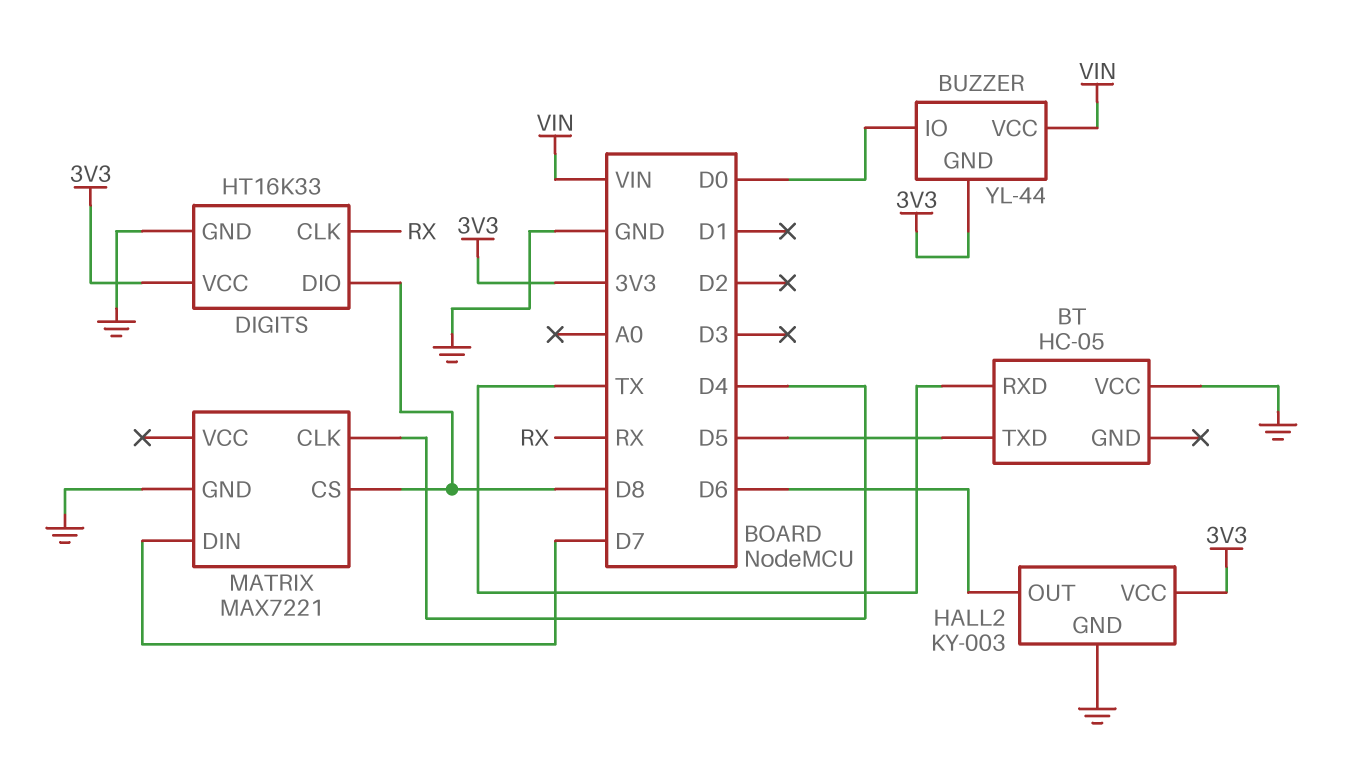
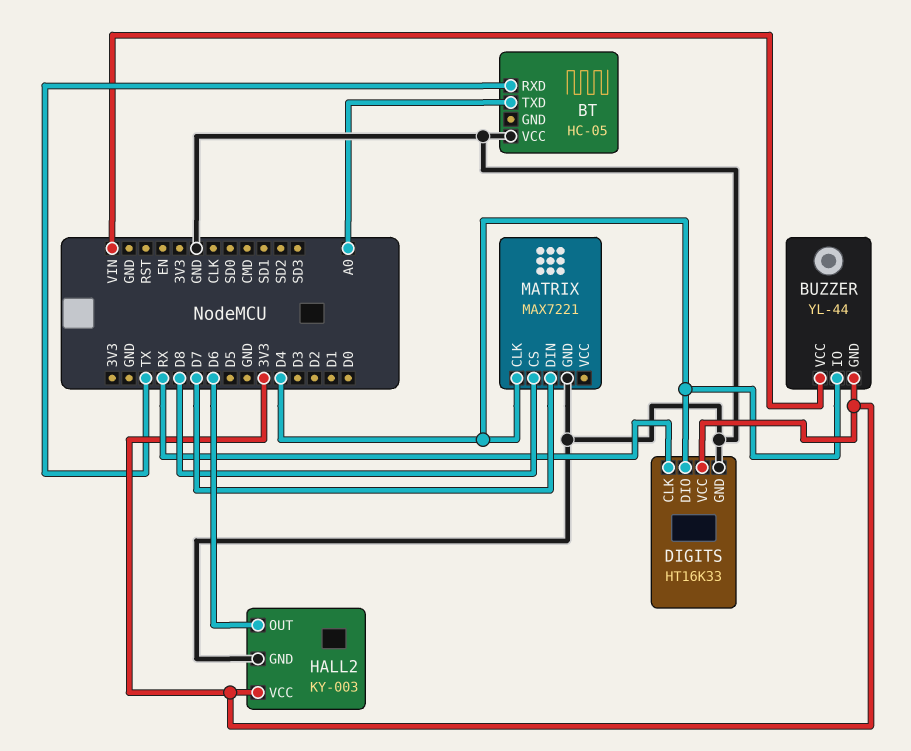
BT pin TXD: D5 -> A0
BUZZER pin IO: D0 -> D4
DIGITS pin DIO: D8 -> D4

